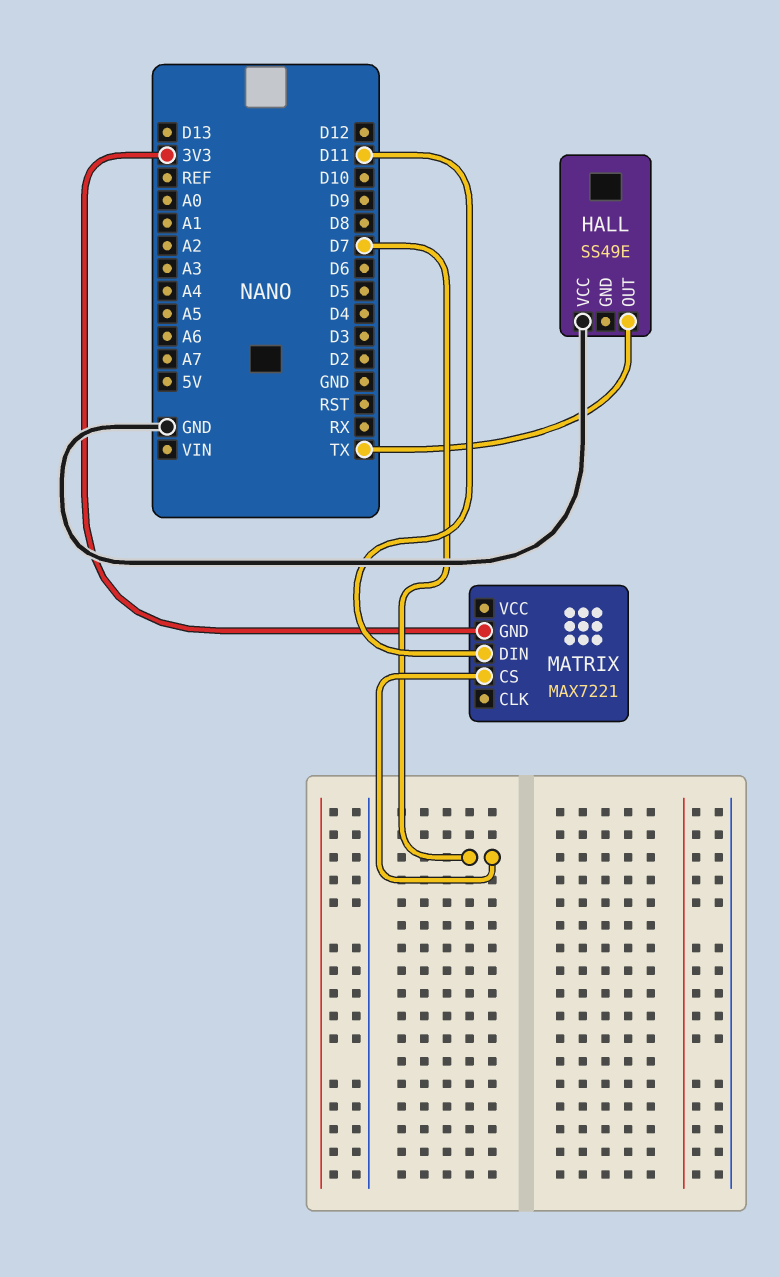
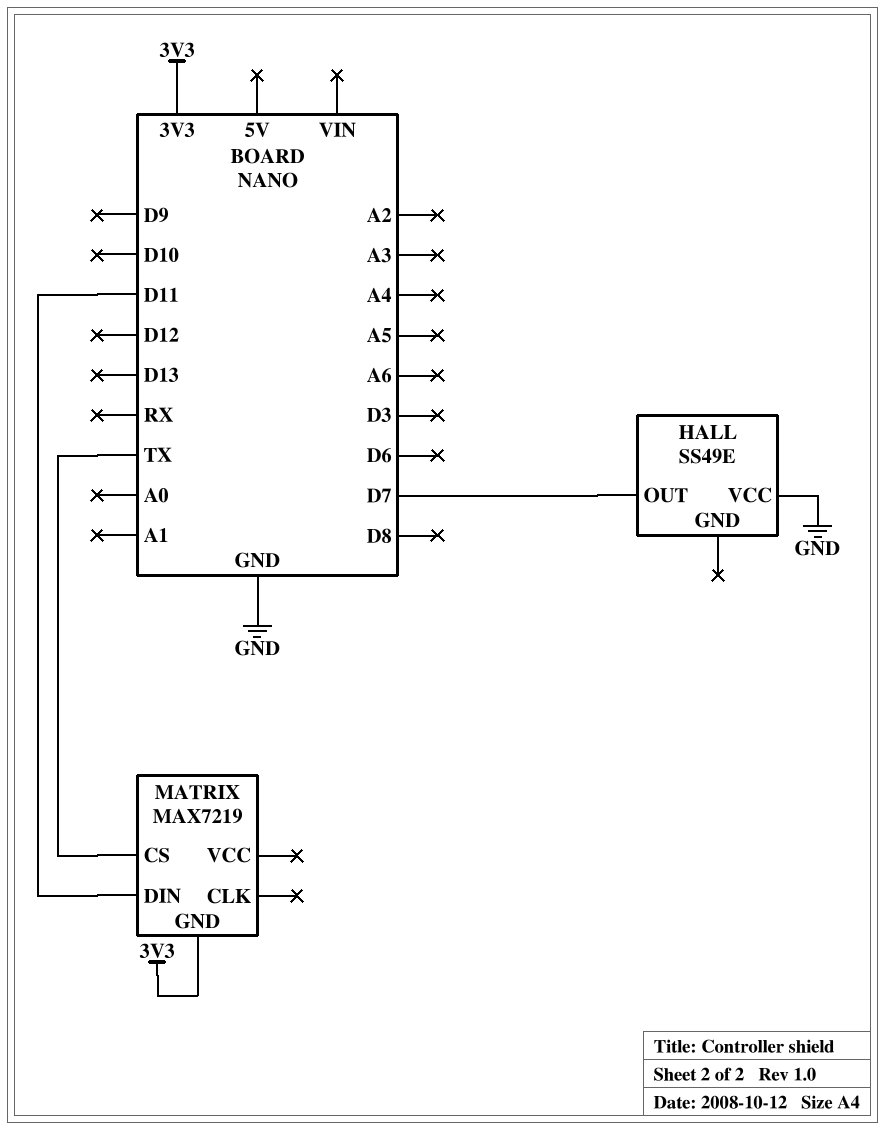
HALL pin OUT: TX -> D7
MATRIX: MAX7221 -> MAX7219
MATRIX pin CS: D7 -> TX

